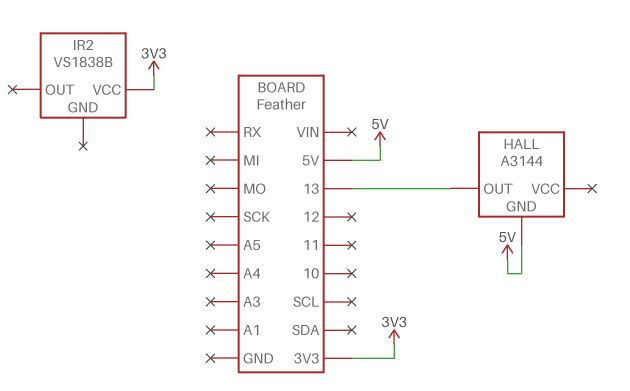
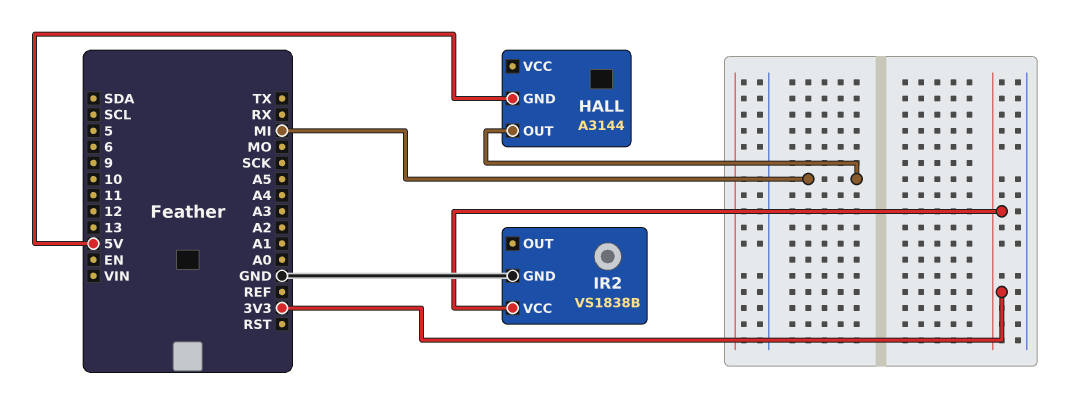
HALL pin OUT: 13 -> MI
IR2 pin GND: none -> GND

